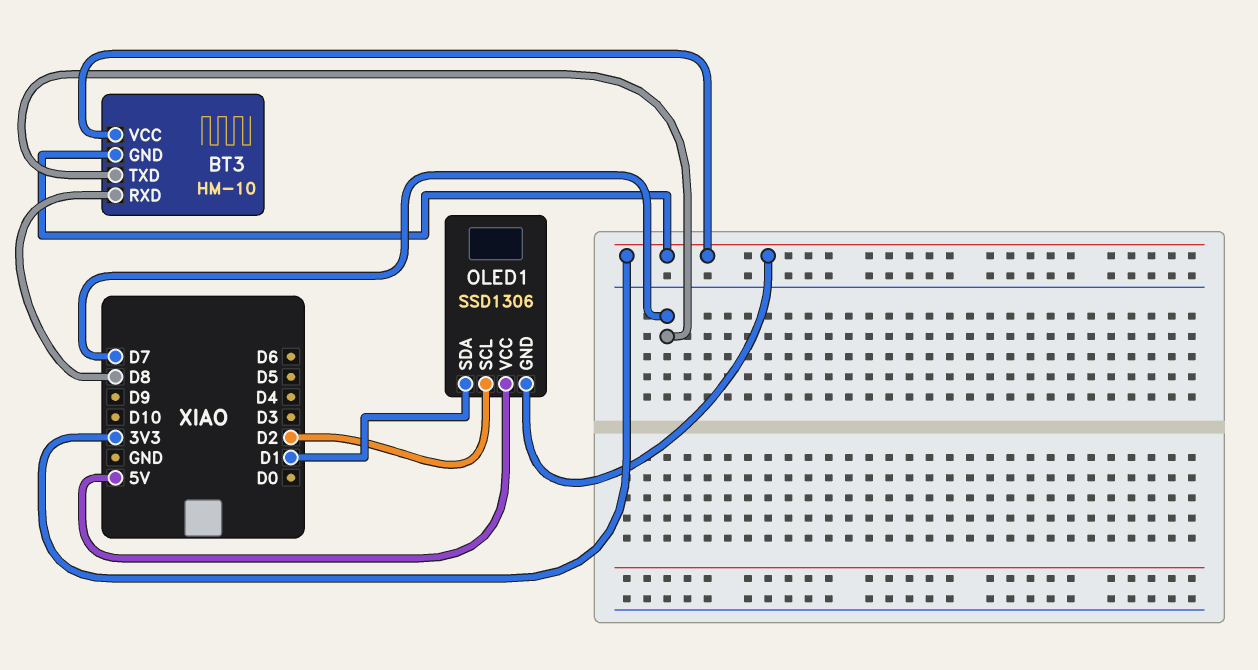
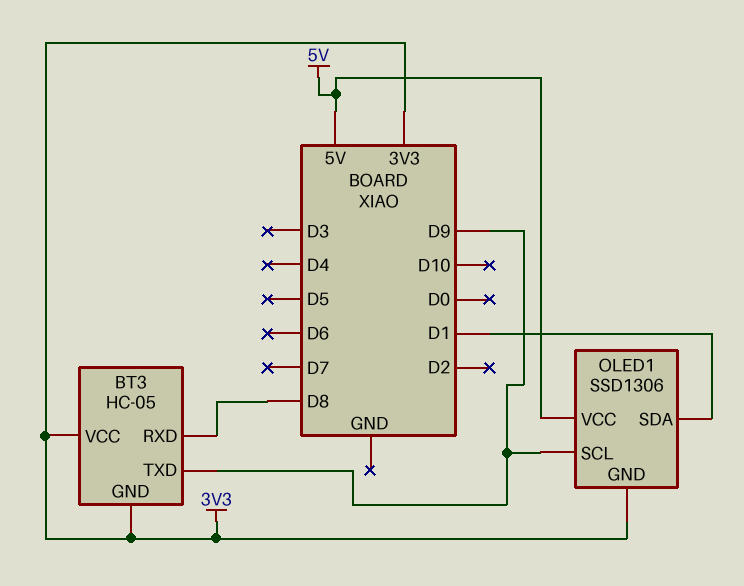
BT3: HM-10 -> HC-05
BT3 pin TXD: D7 -> D9
OLED1 pin SCL: D2 -> D9

